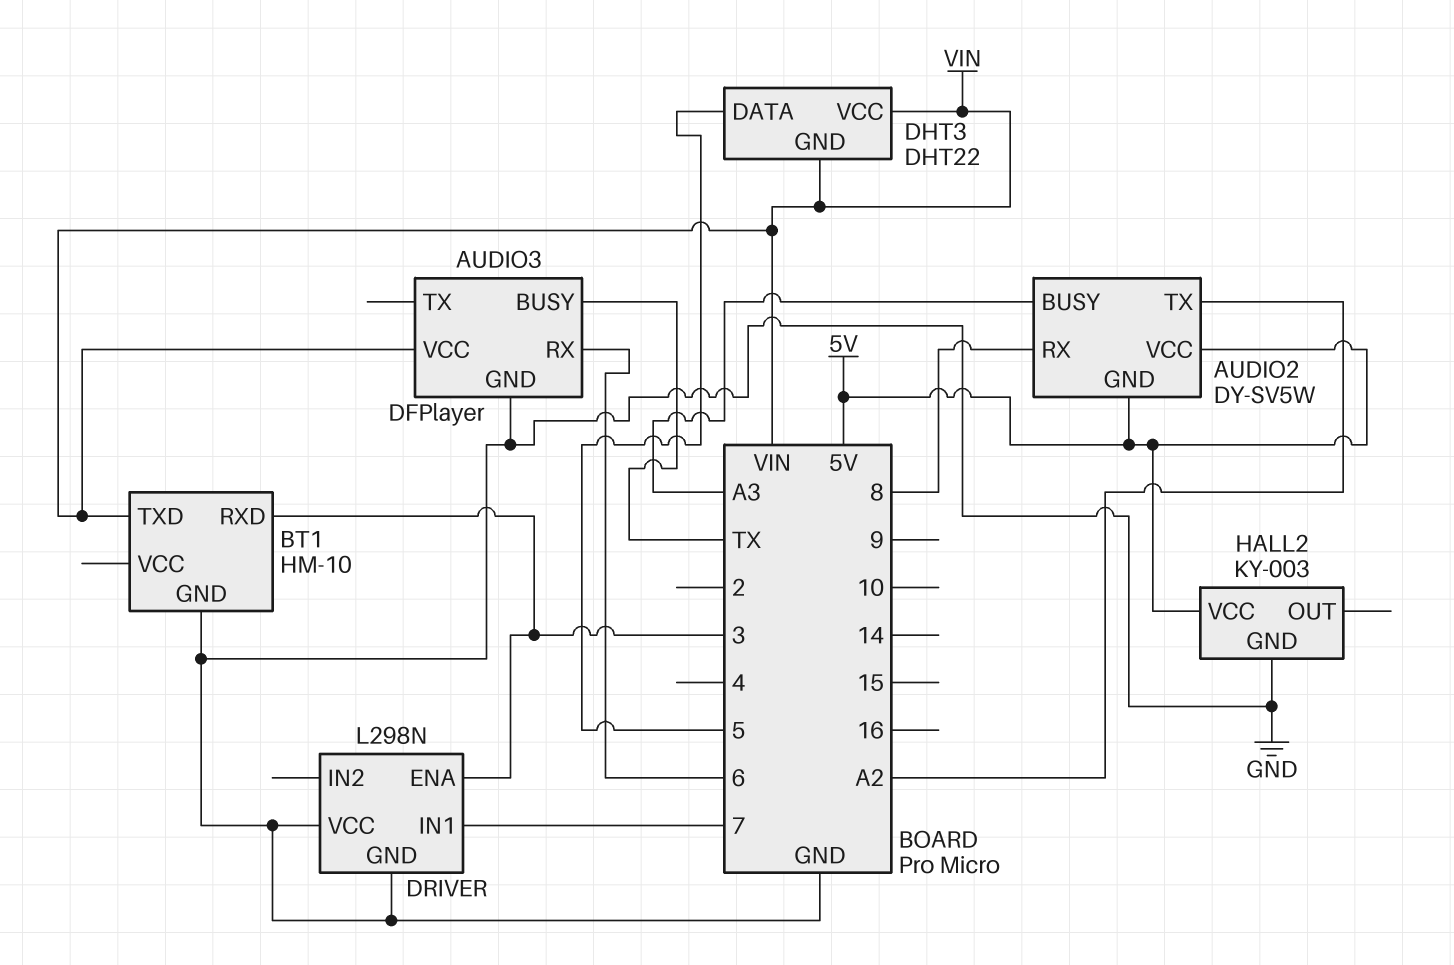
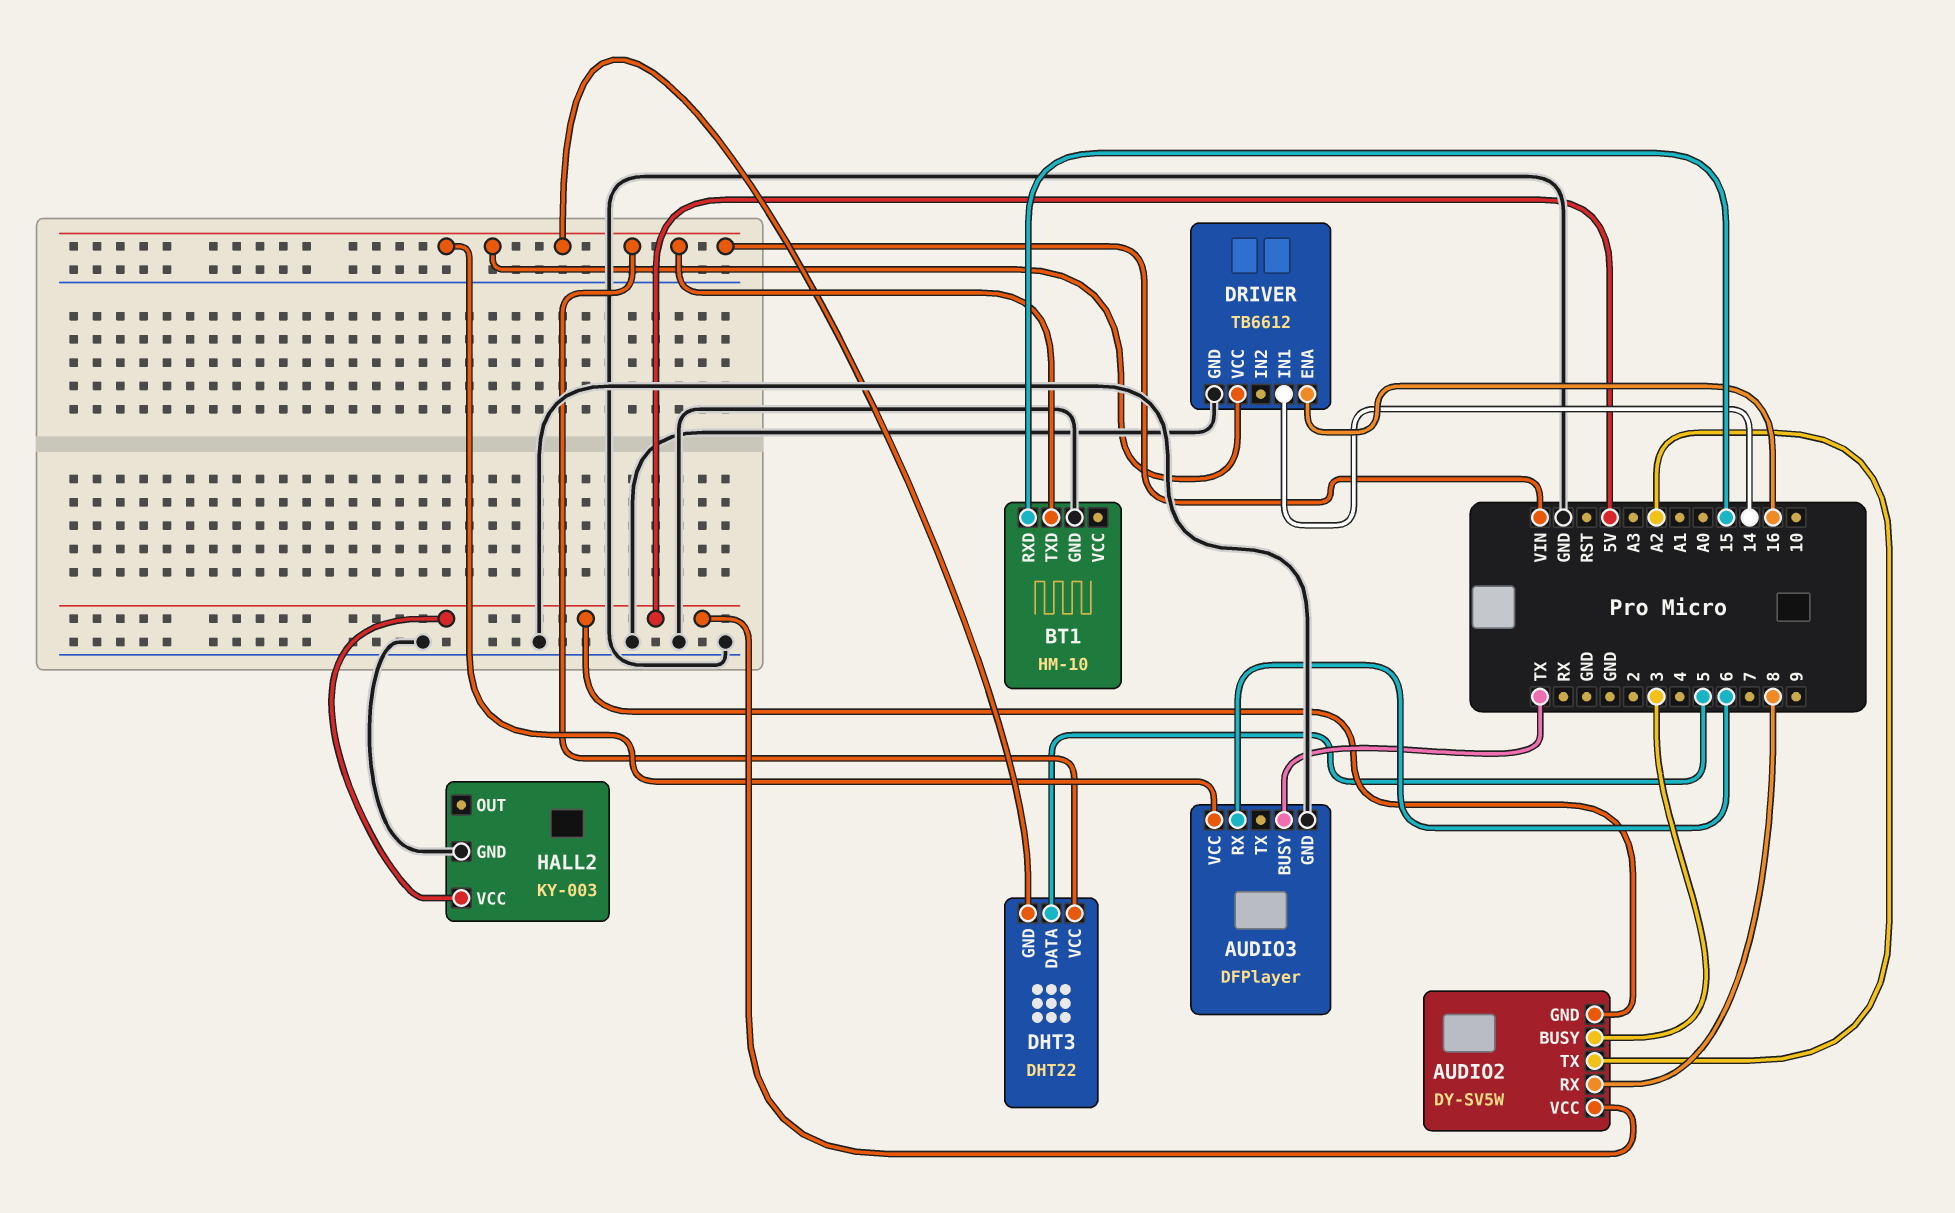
AUDIO2 pin BUSY: A3 -> 3
BT1 pin RXD: 3 -> 15
DRIVER: L298N -> TB6612
DRIVER pin ENA: 3 -> 16
DRIVER pin IN1: 7 -> 14
DRIVER pin VCC: GND -> VIN

